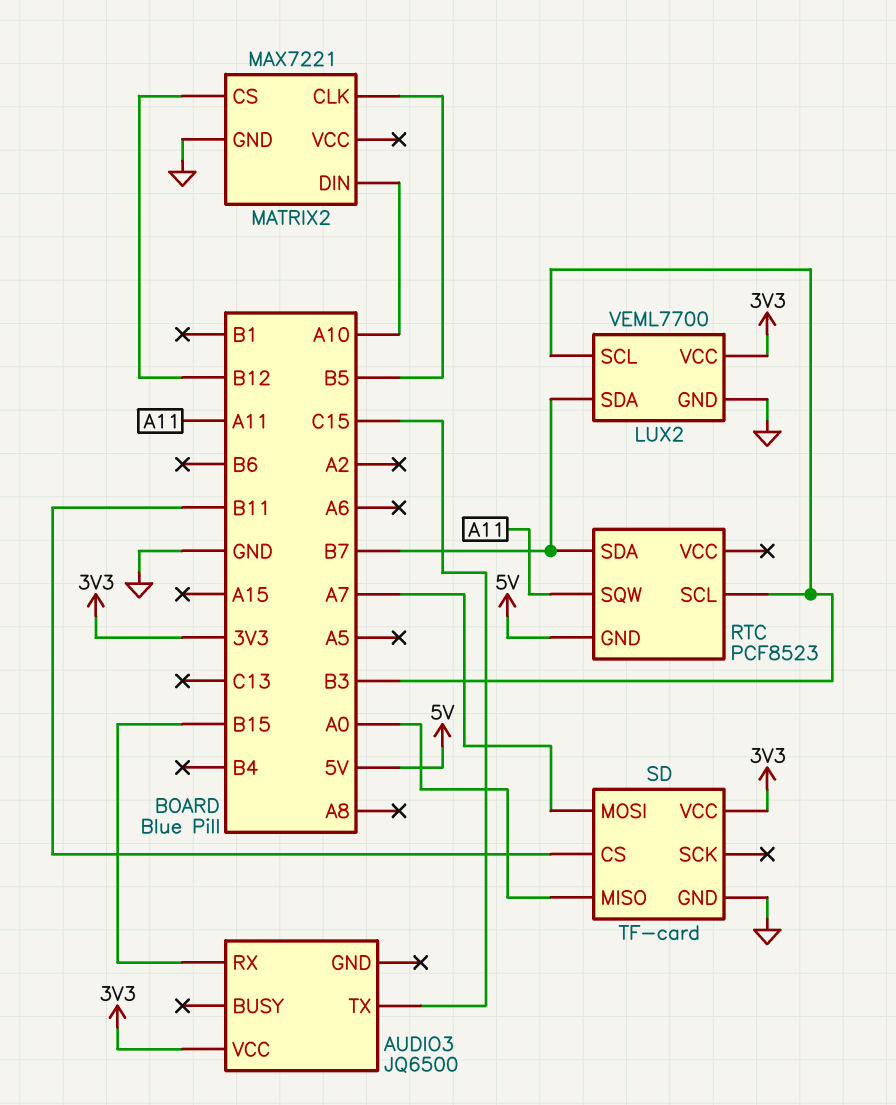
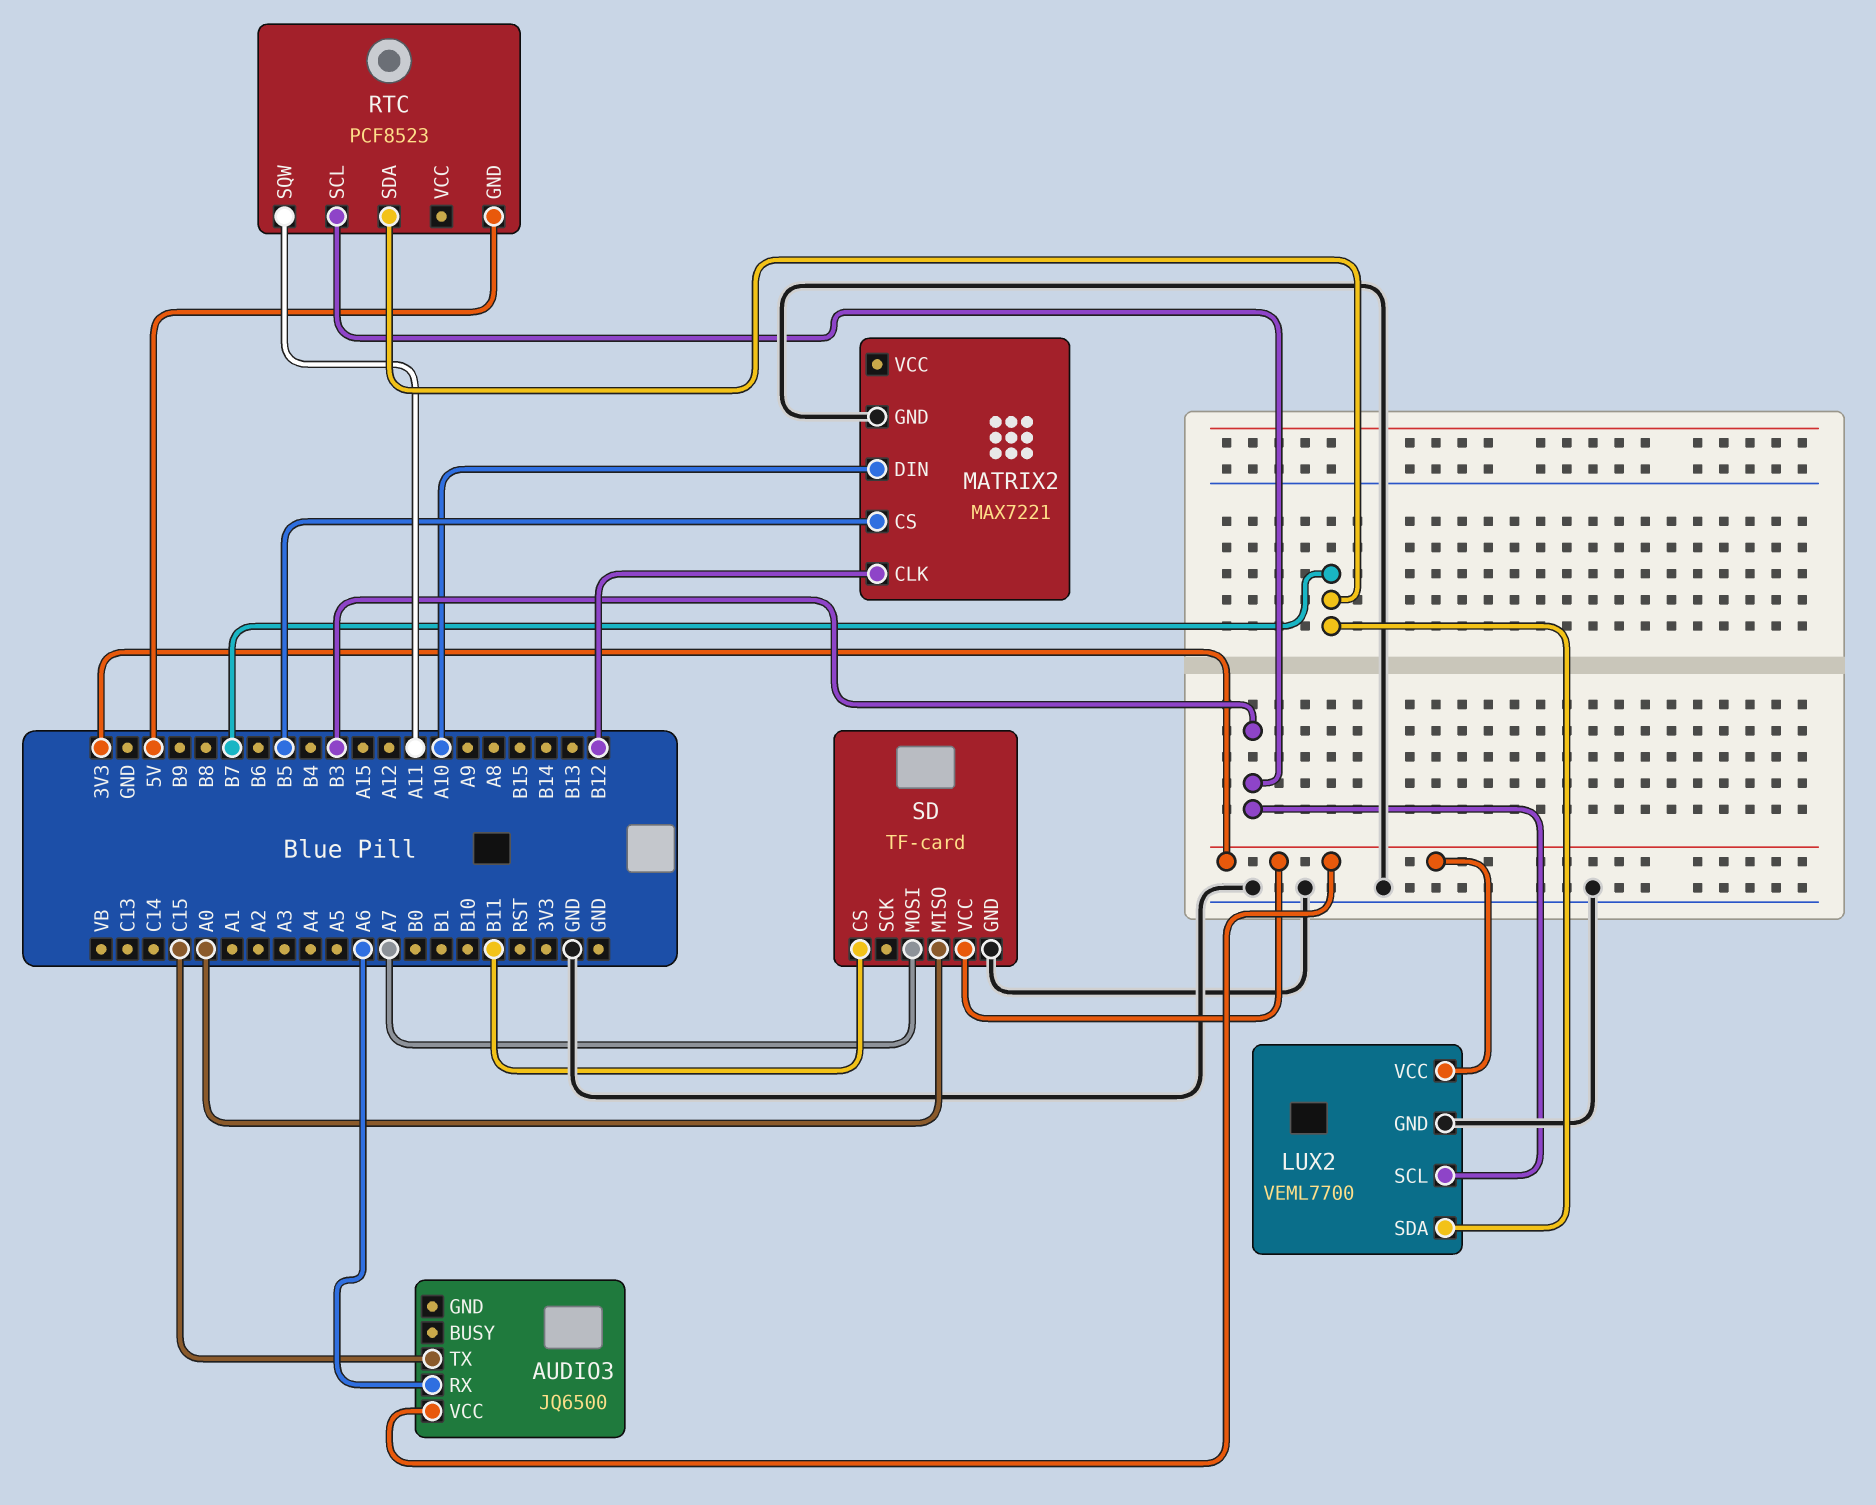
AUDIO3 pin RX: B15 -> A6
MATRIX2 pin CLK: B5 -> B12
MATRIX2 pin CS: B12 -> B5

